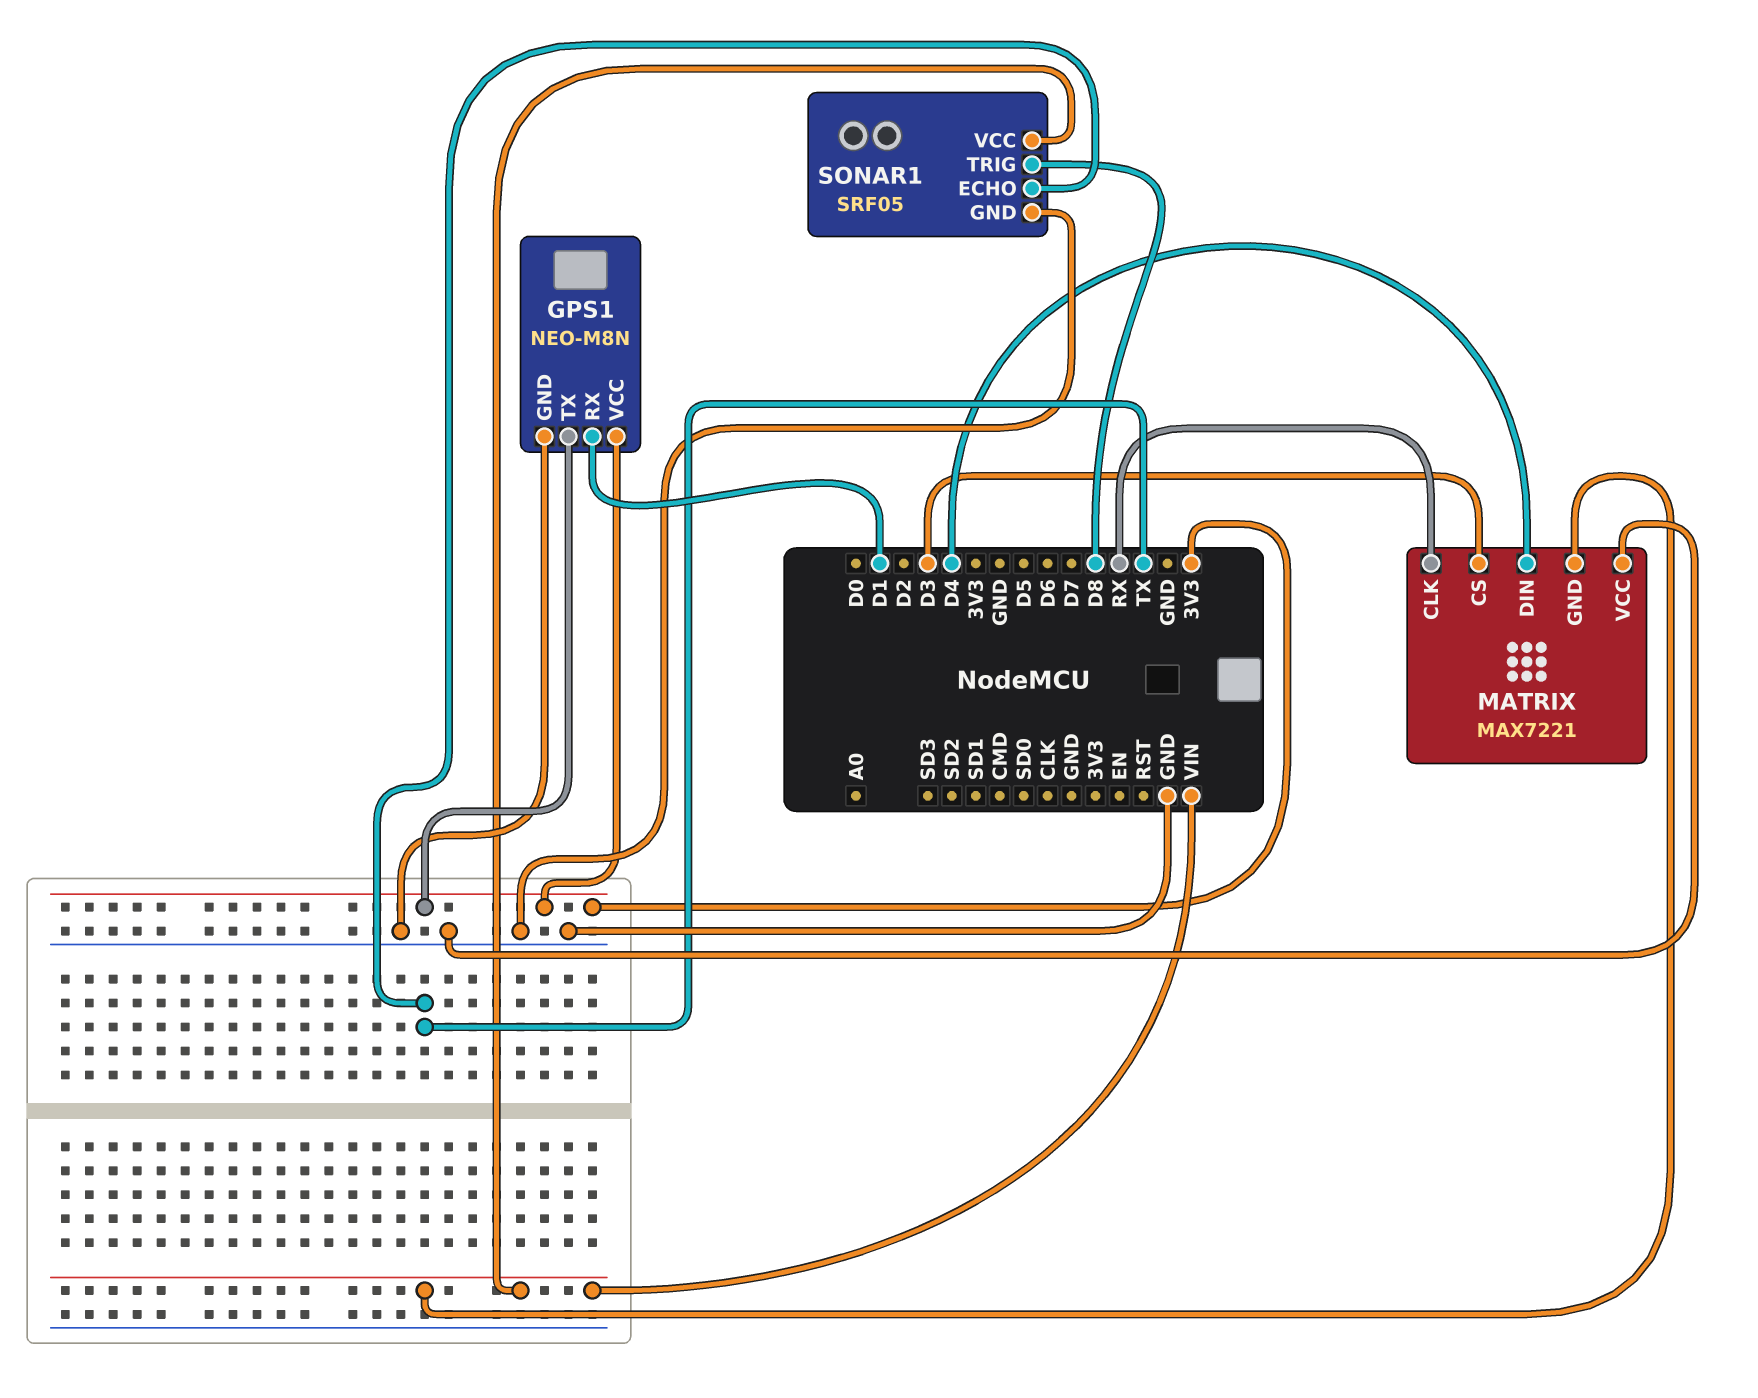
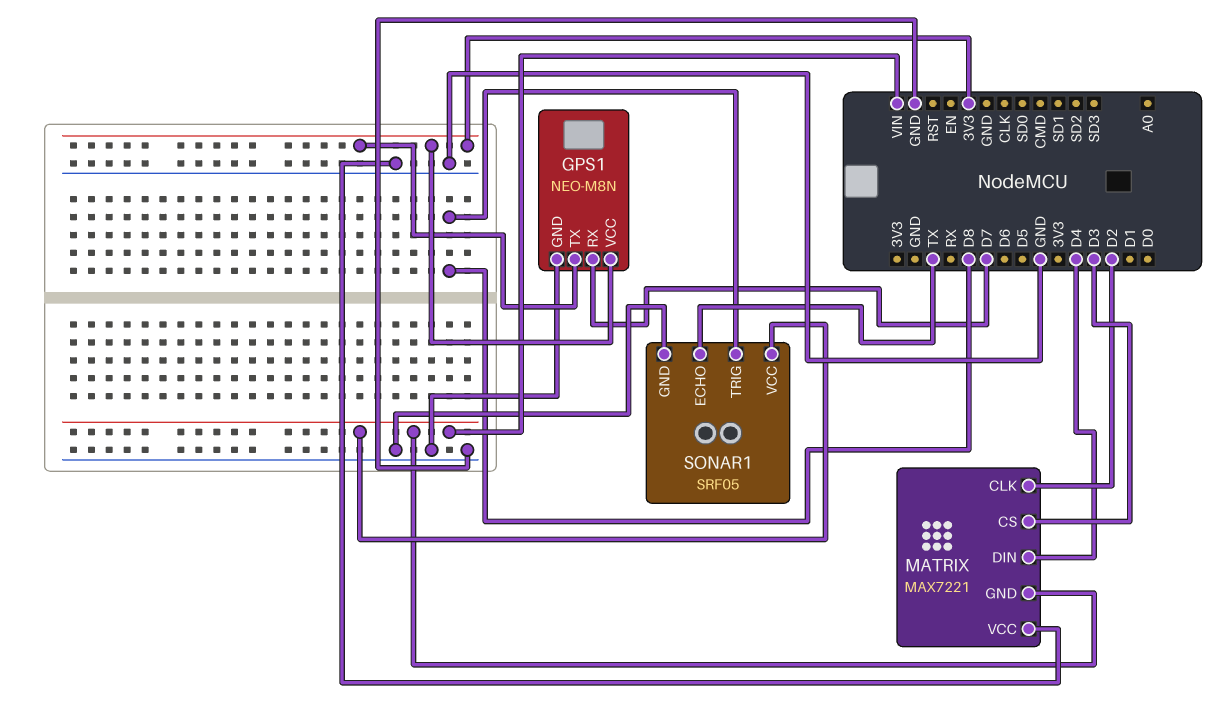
GPS1 pin RX: D1 -> D7
MATRIX pin CLK: RX -> D2

